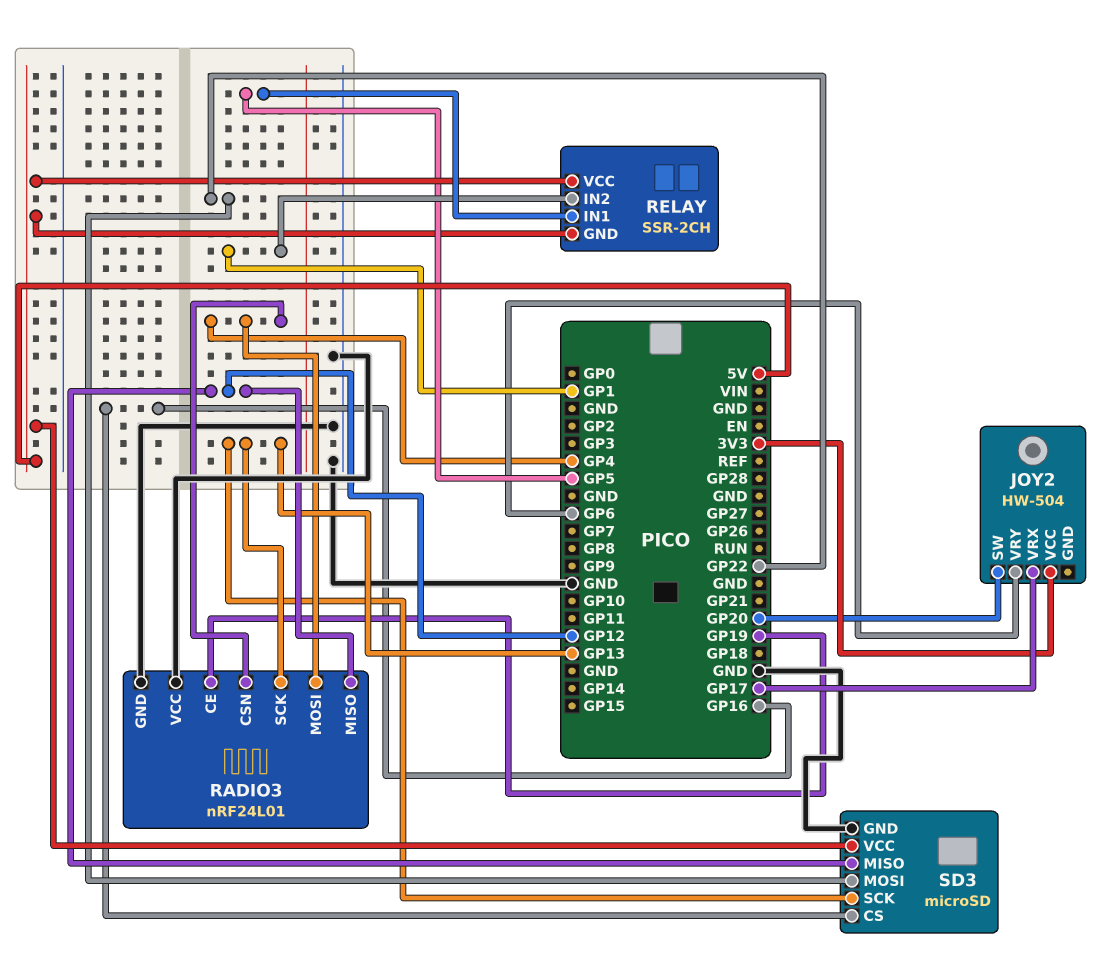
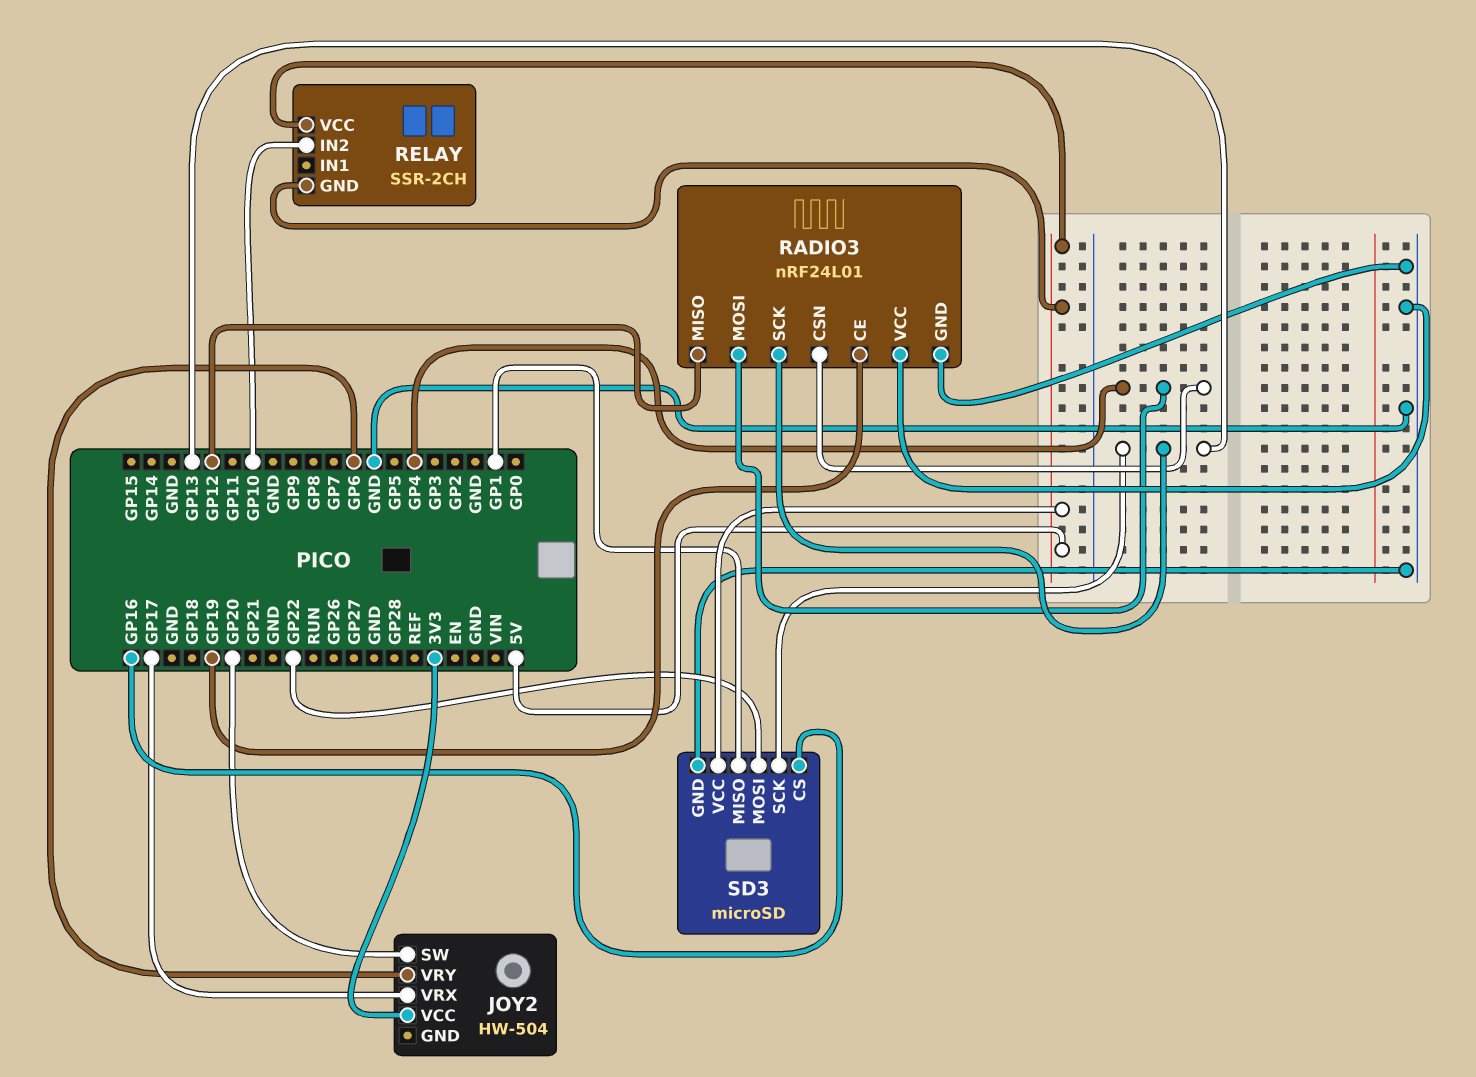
RELAY pin IN1: GP5 -> none
RELAY pin IN2: GP1 -> GP10
SD3 pin MISO: GP12 -> GP1

